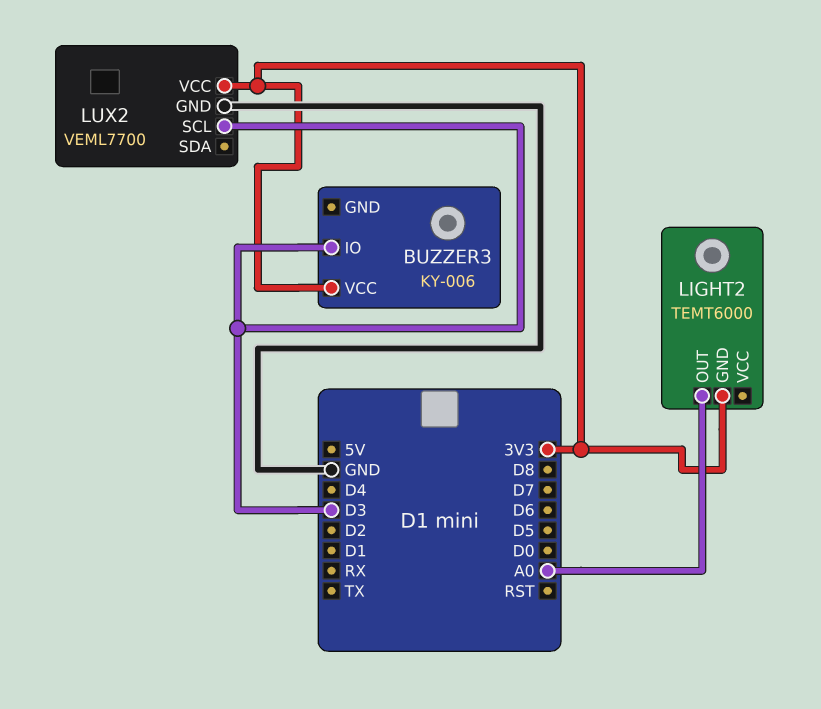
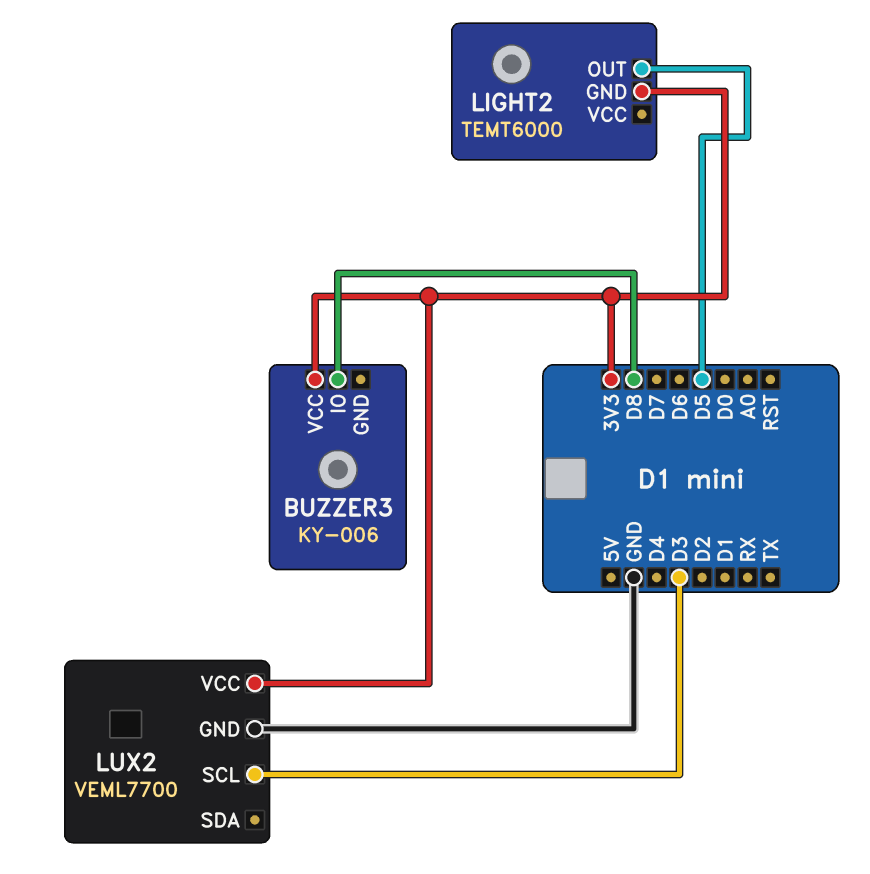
BUZZER3 pin IO: D3 -> D8
LIGHT2 pin OUT: A0 -> D5

